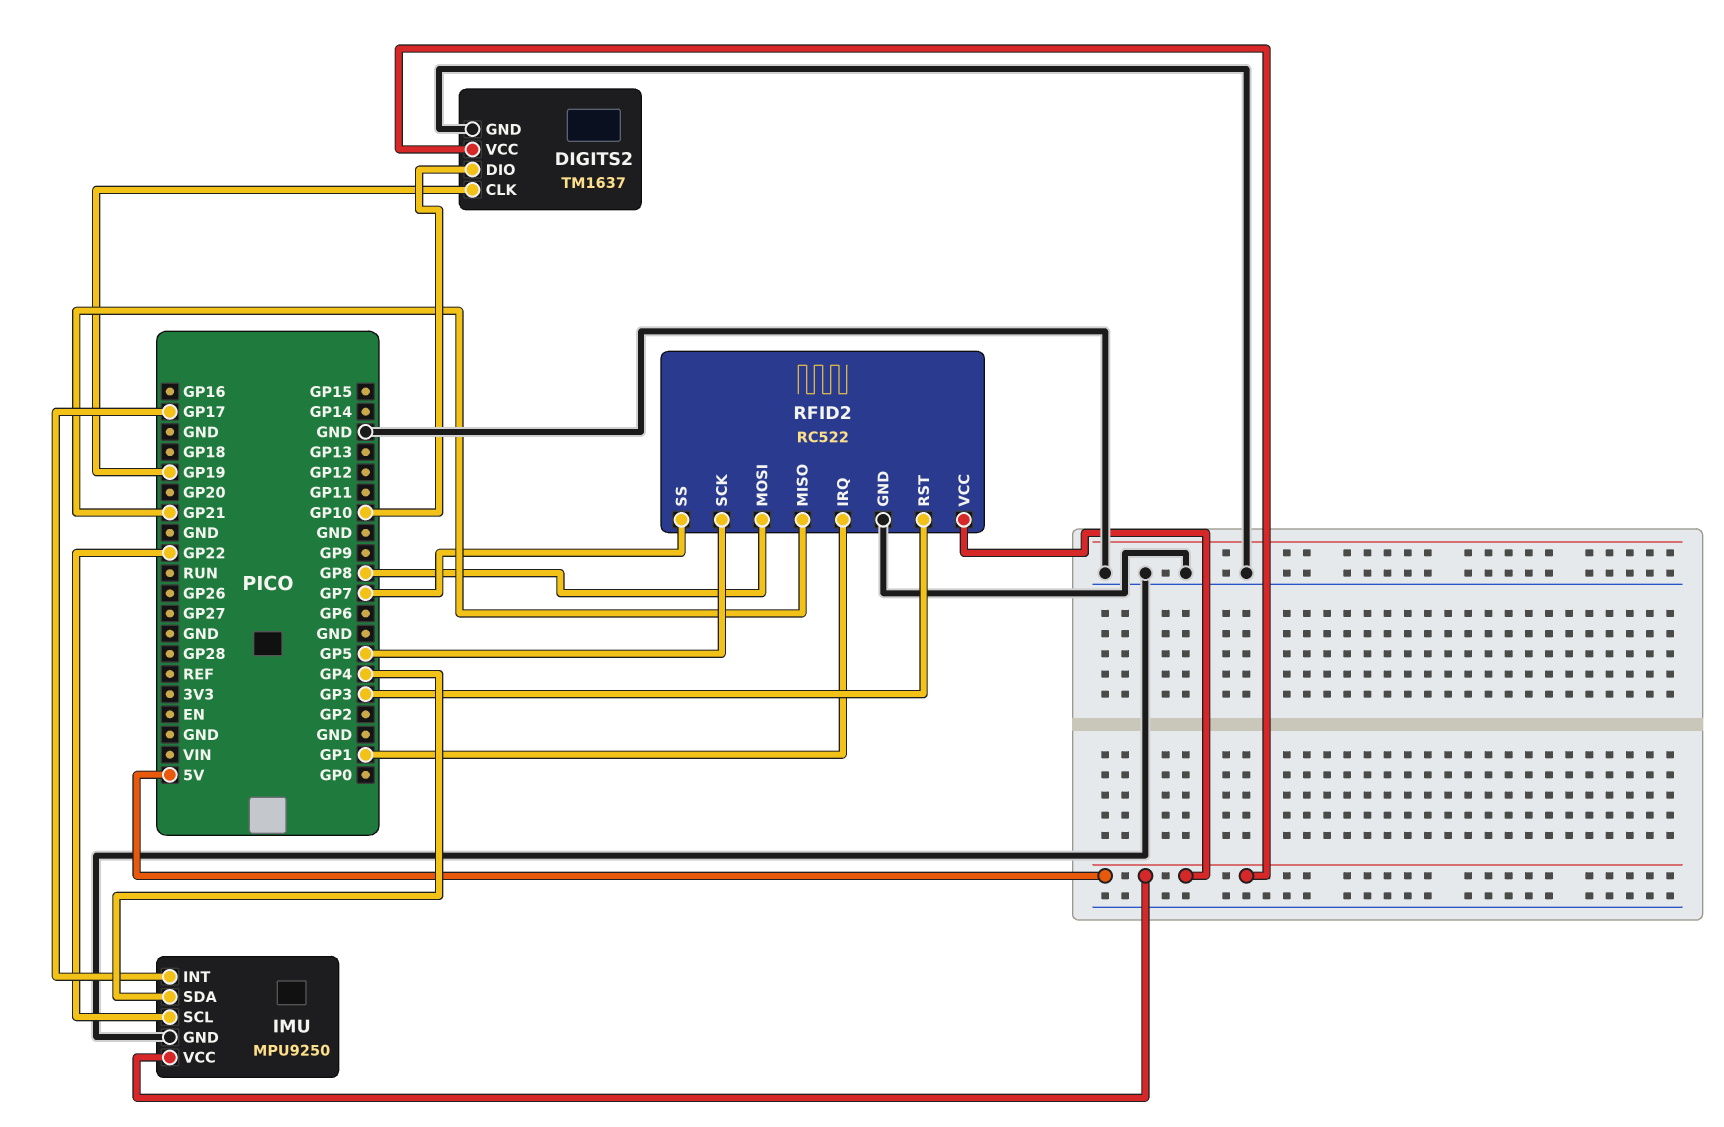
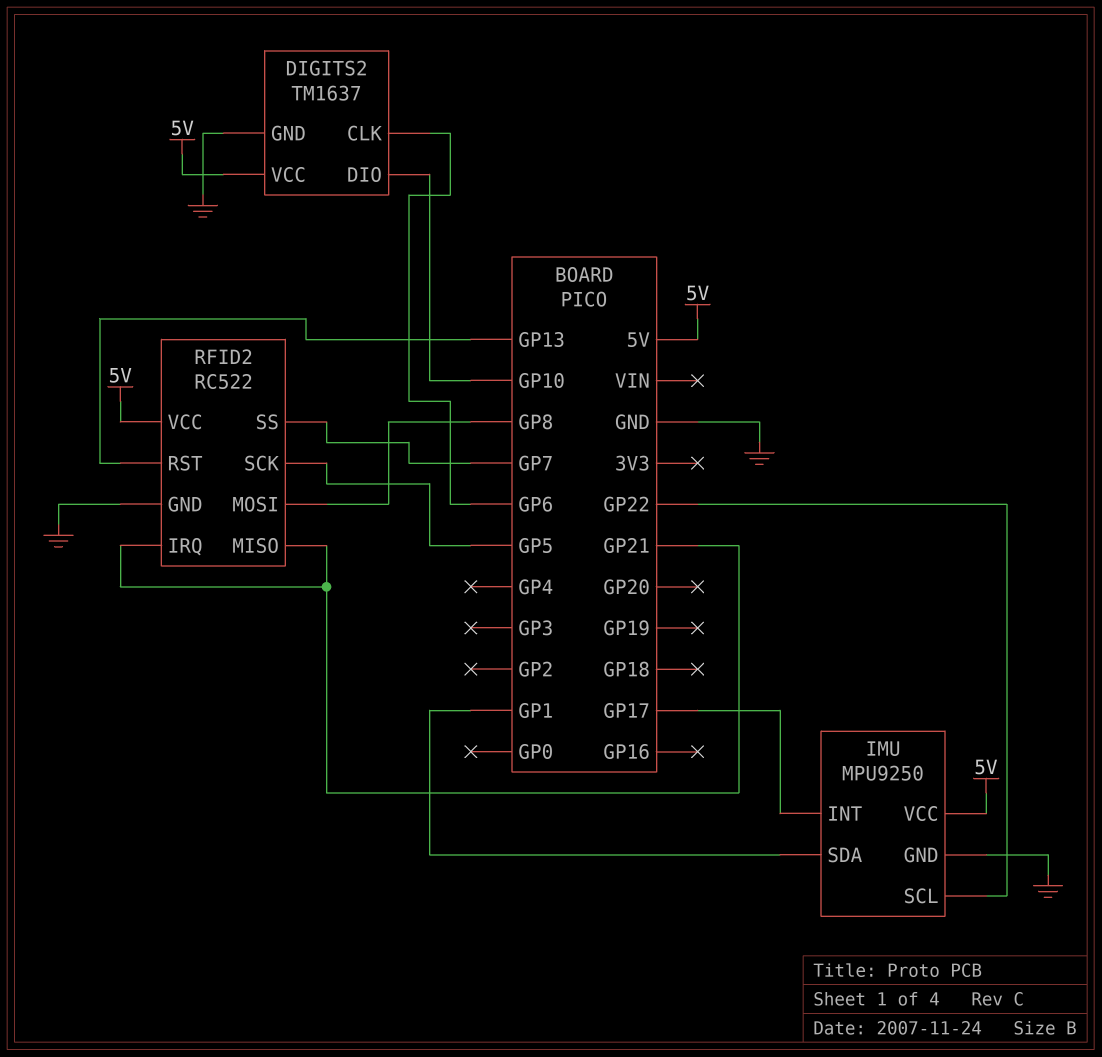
DIGITS2 pin CLK: GP19 -> GP6
IMU pin SDA: GP4 -> GP1
RFID2 pin IRQ: GP1 -> GP21
RFID2 pin RST: GP3 -> GP13

